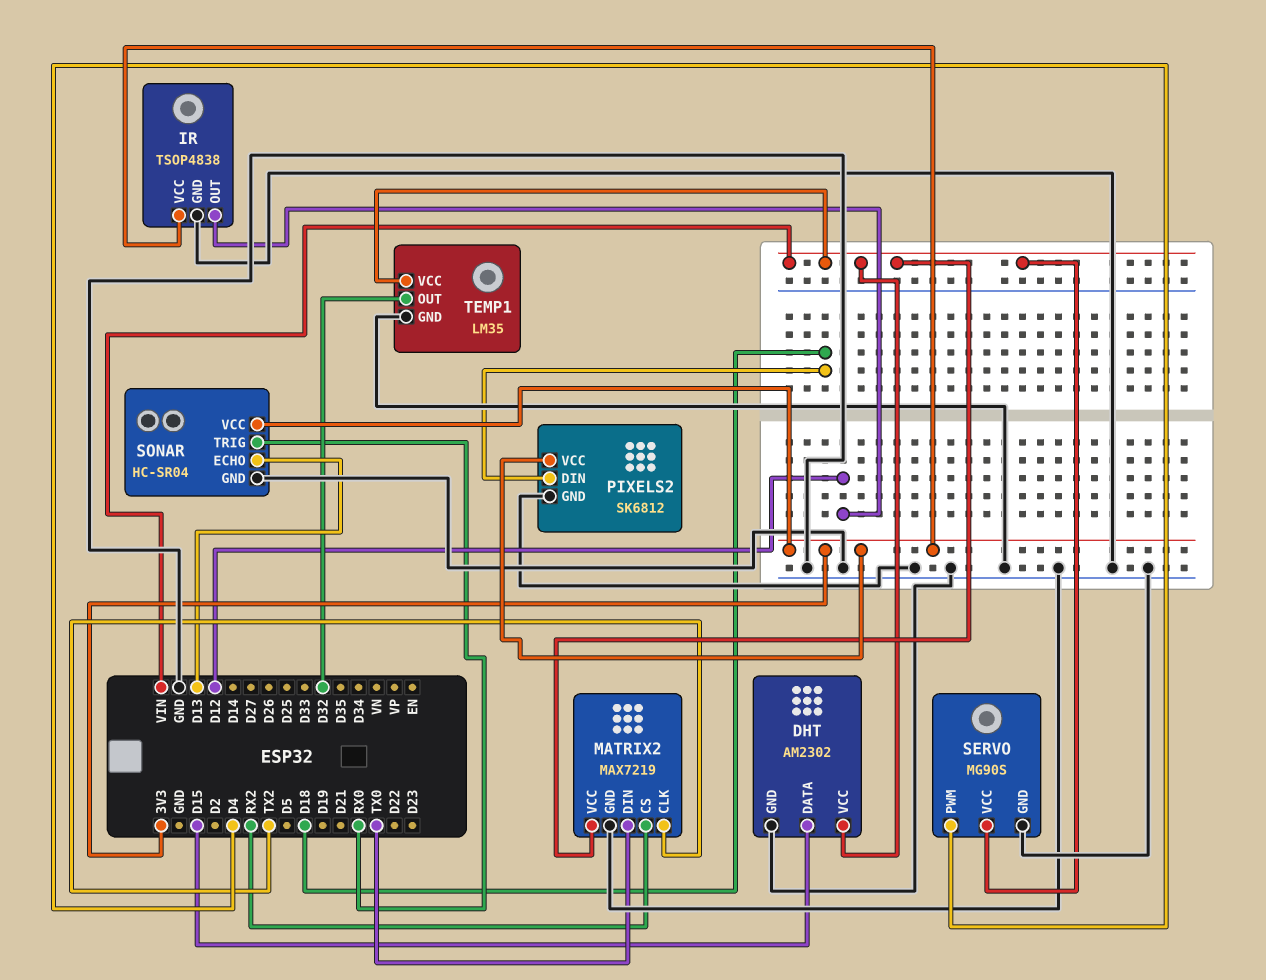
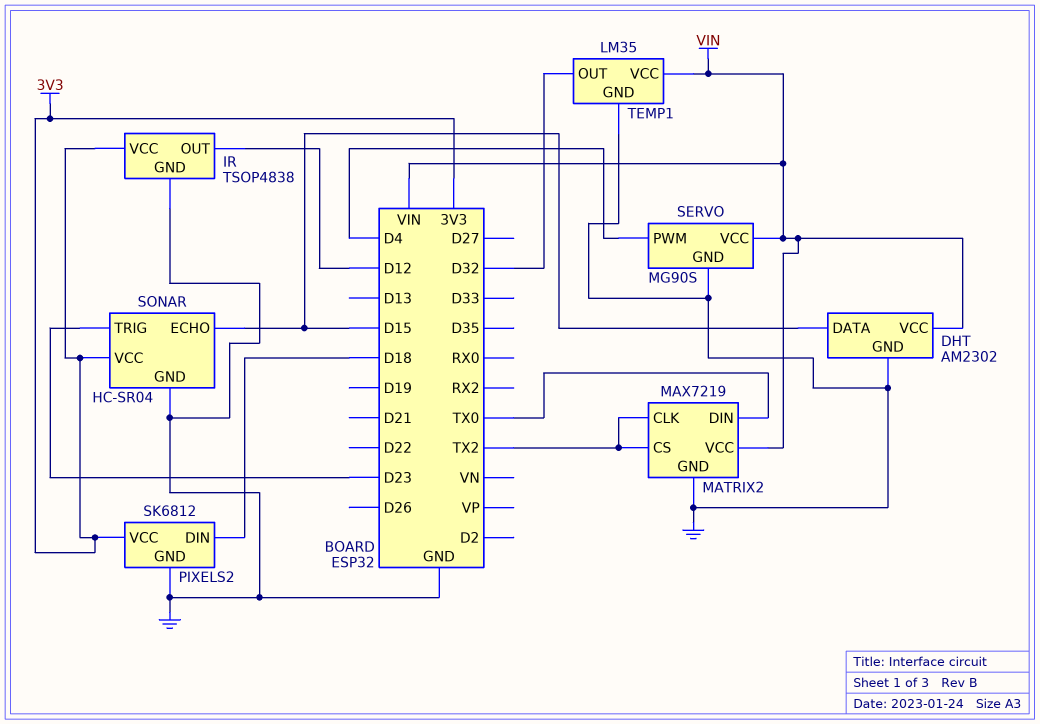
MATRIX2 pin CS: RX2 -> TX2
SONAR pin ECHO: D13 -> D15
SONAR pin TRIG: RX0 -> D23

